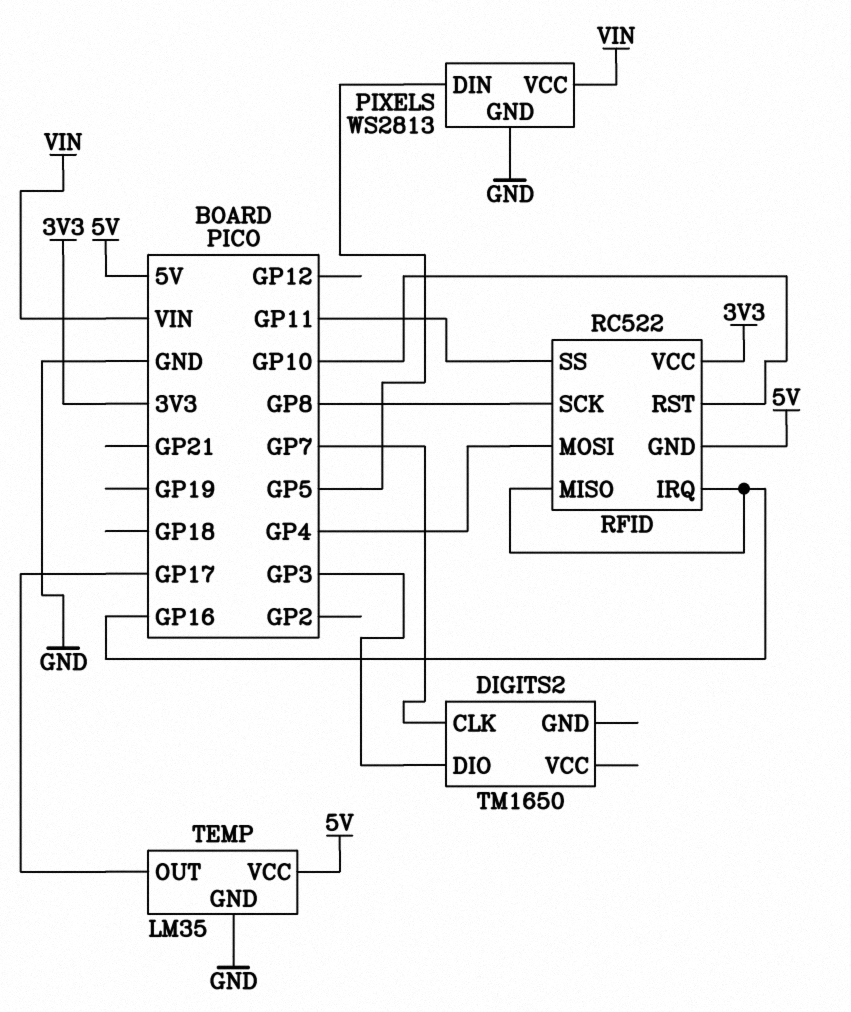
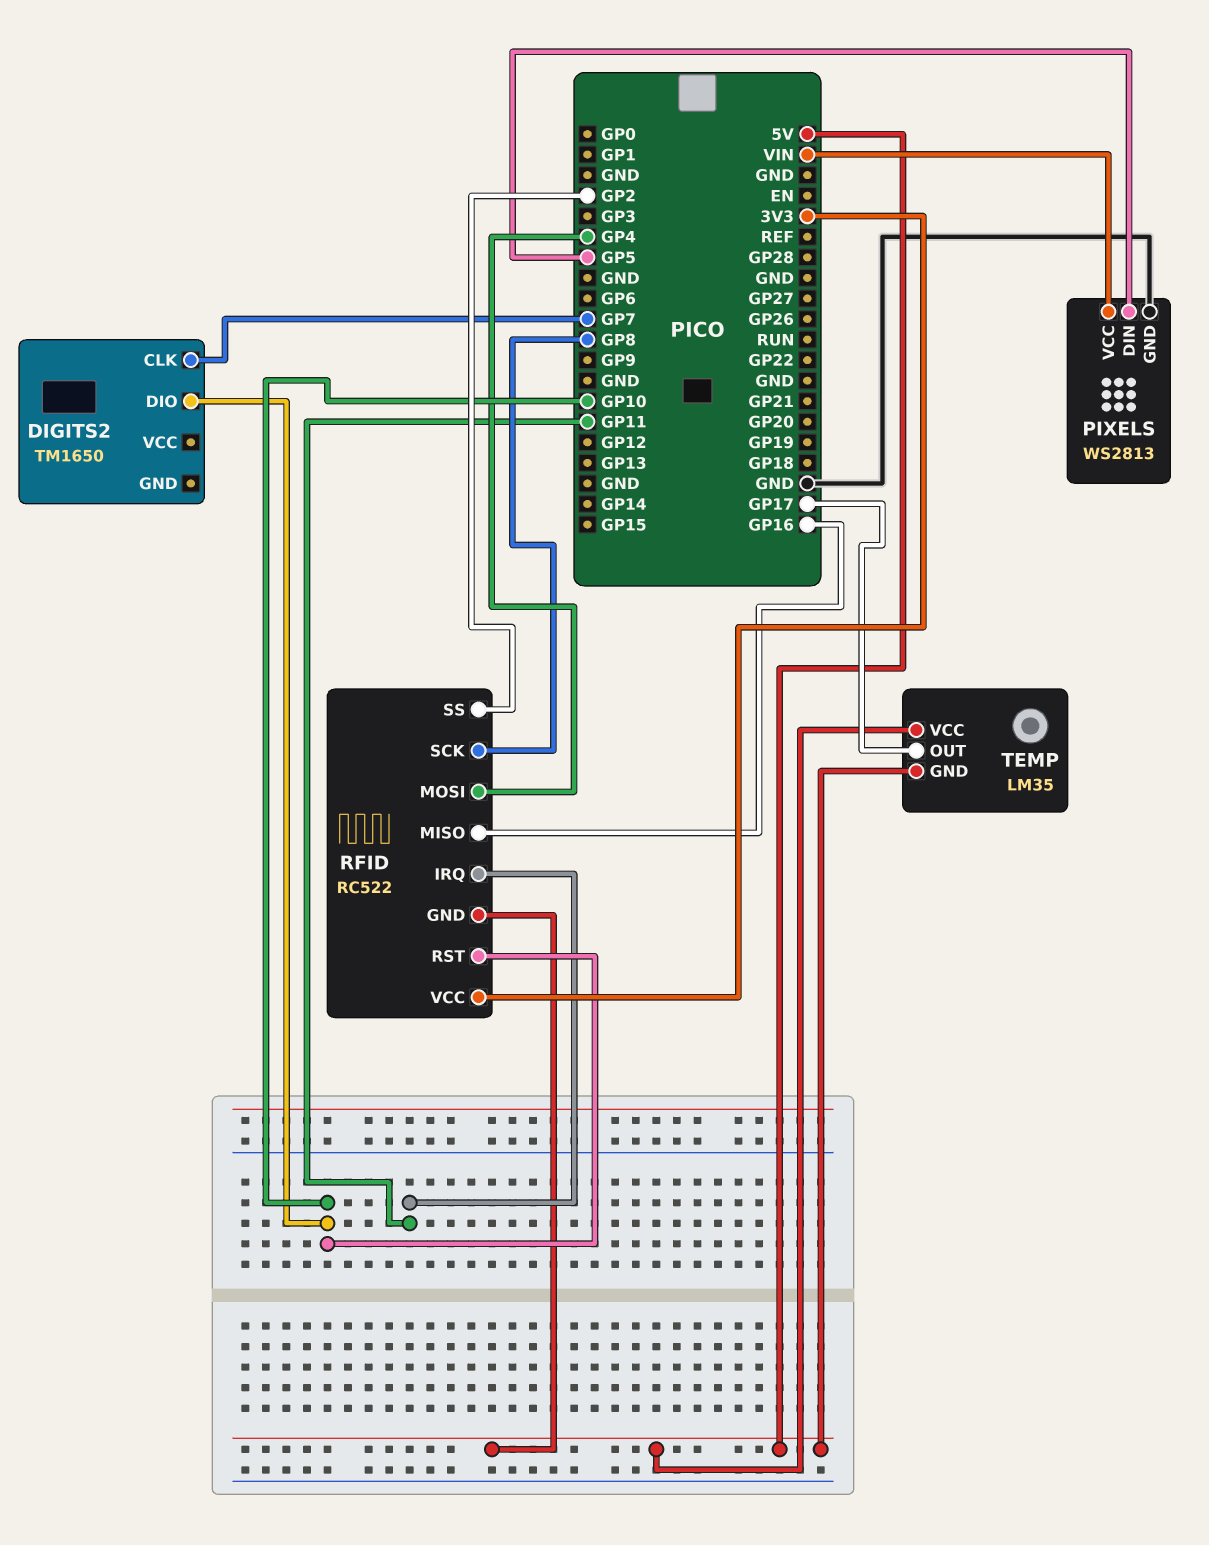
DIGITS2 pin DIO: GP3 -> GP10
RFID pin IRQ: GP16 -> GP11
RFID pin SS: GP11 -> GP2
TEMP pin GND: GND -> 5V

